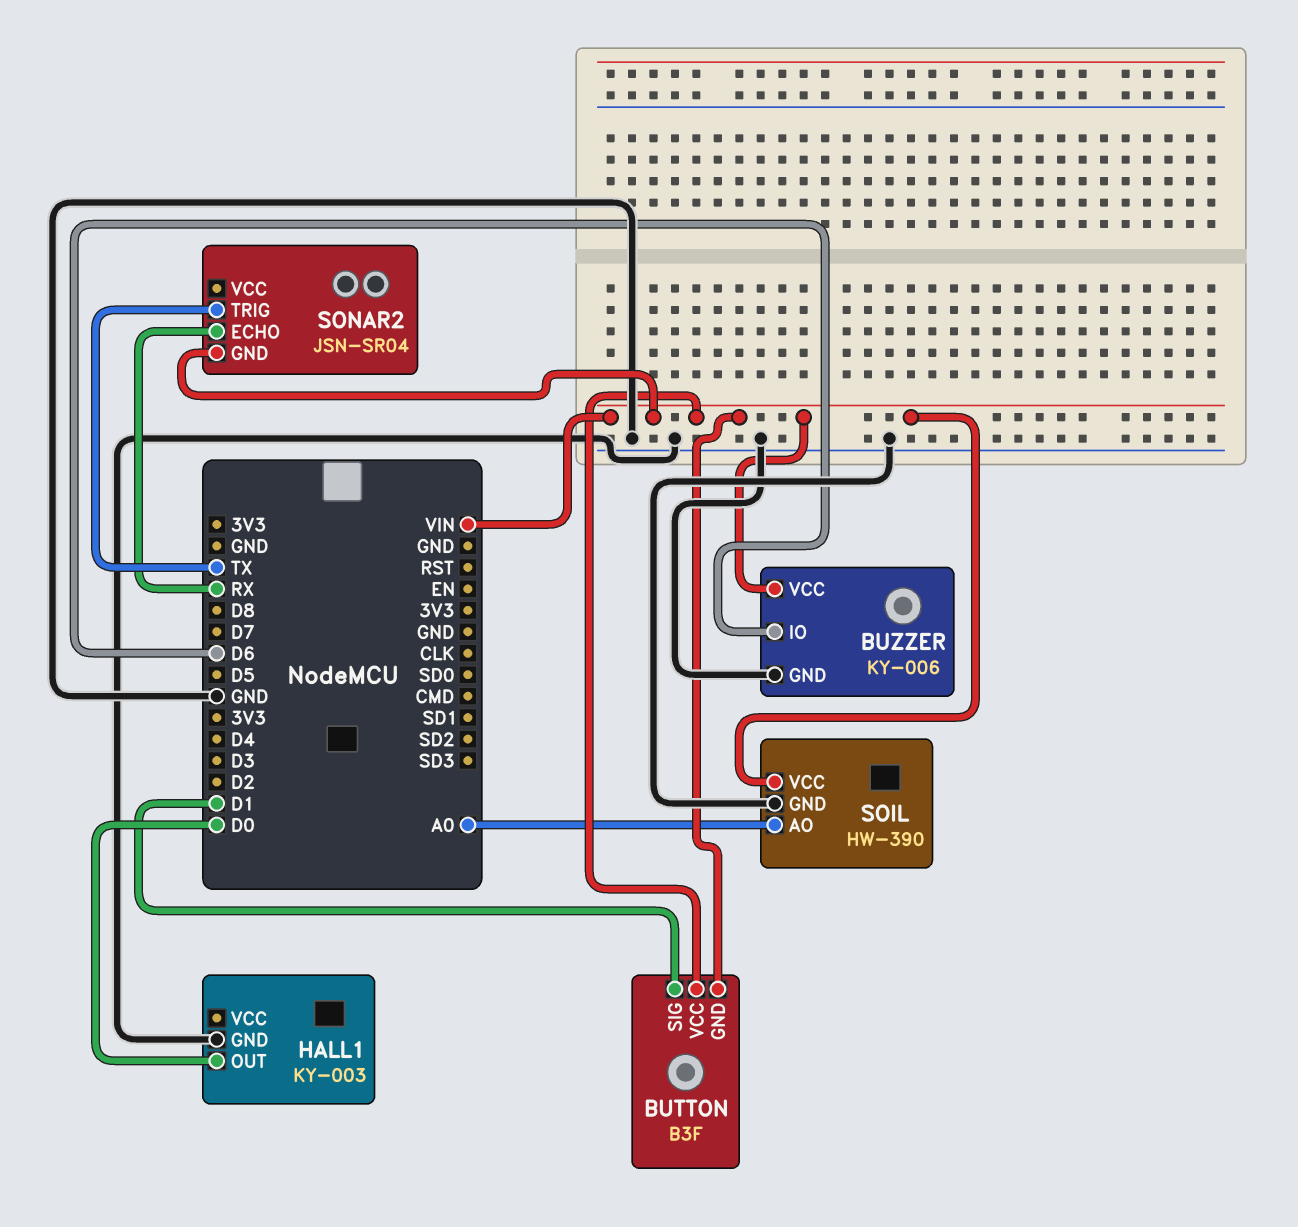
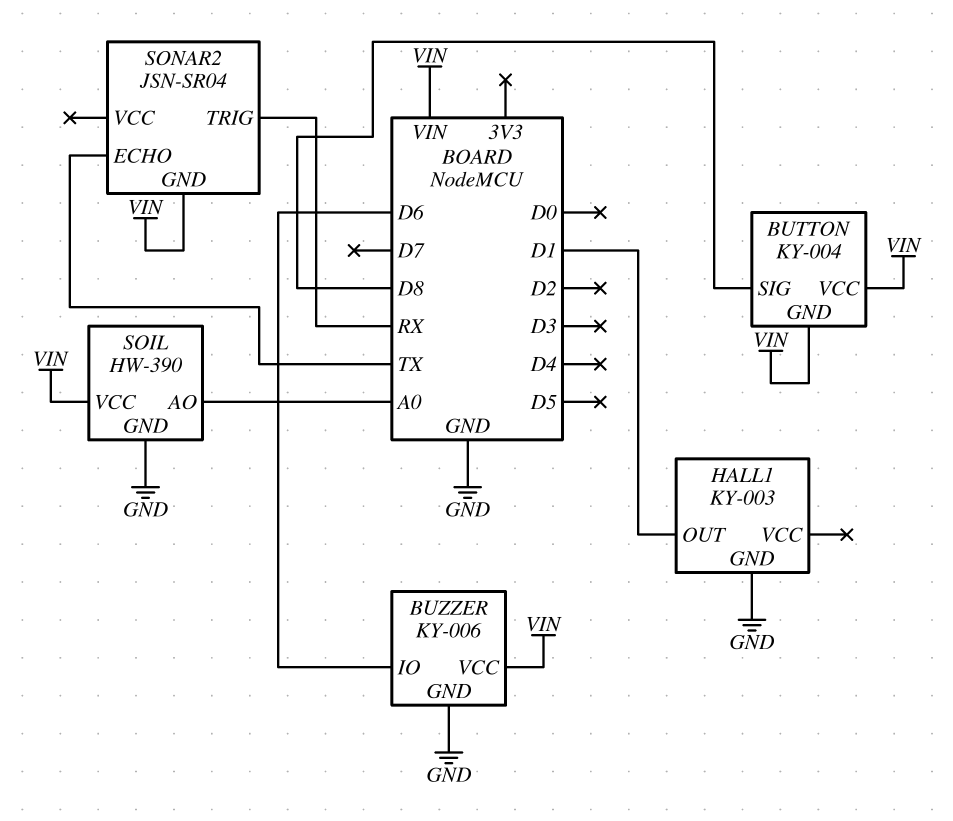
BUTTON: B3F -> KY-004
BUTTON pin SIG: D1 -> D8
HALL1 pin OUT: D0 -> D1
SONAR2 pin ECHO: RX -> TX
SONAR2 pin TRIG: TX -> RX

